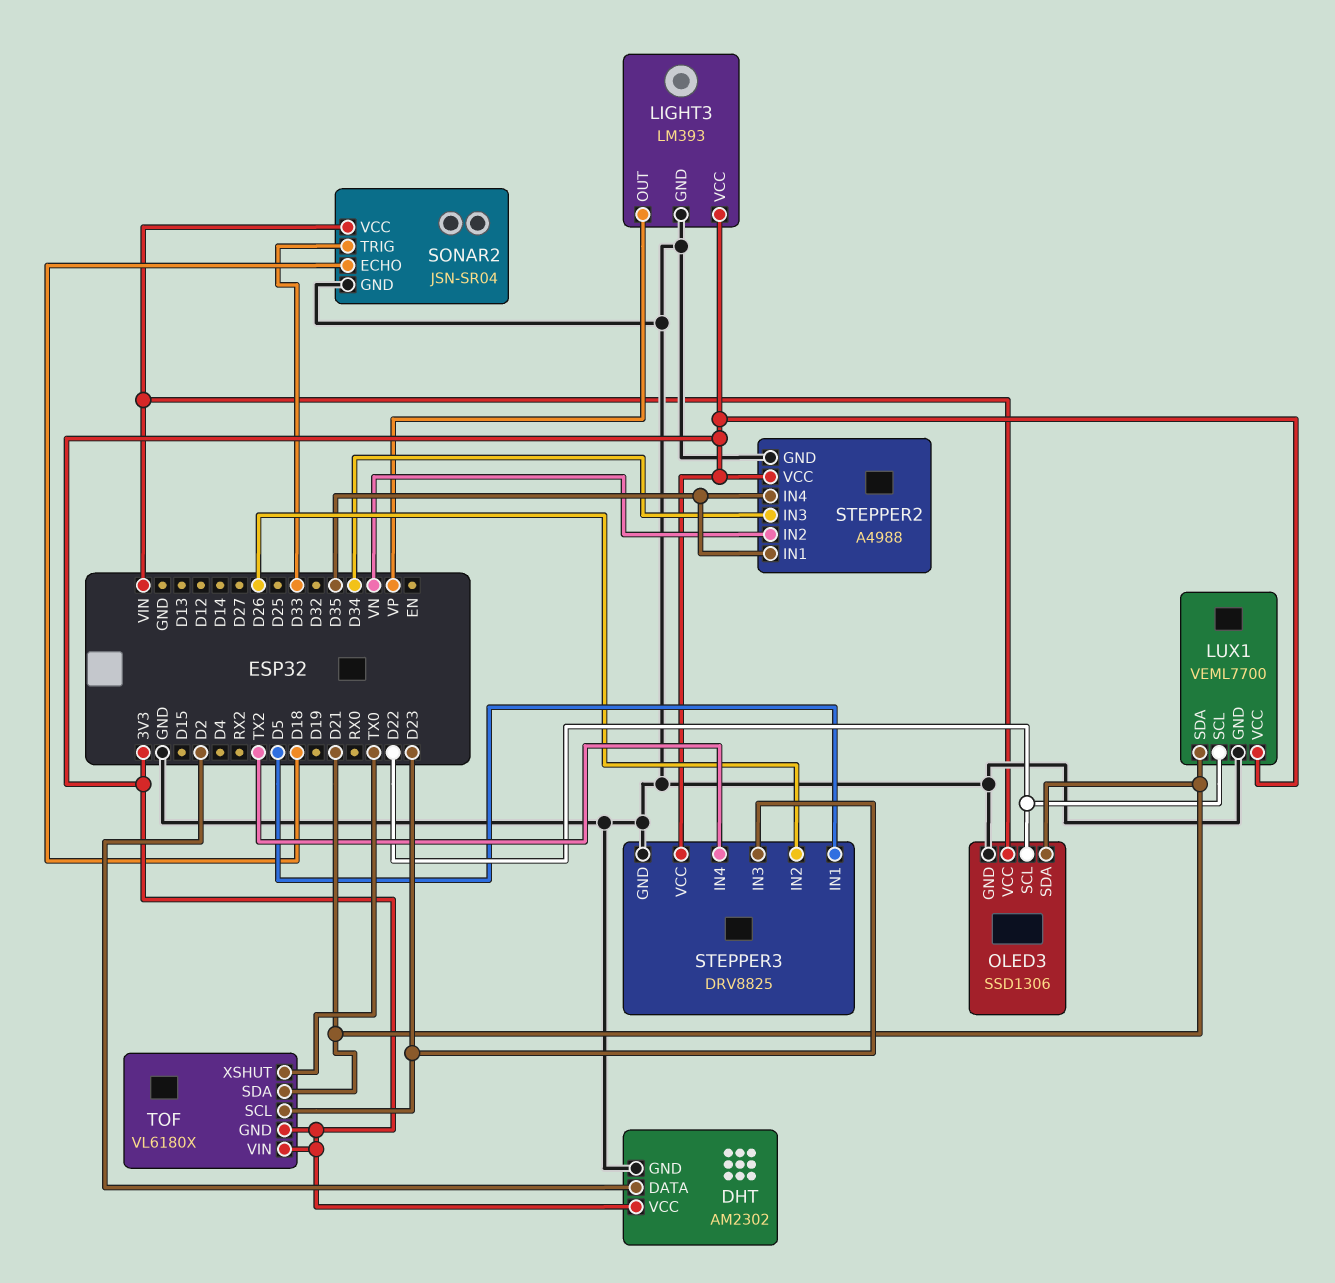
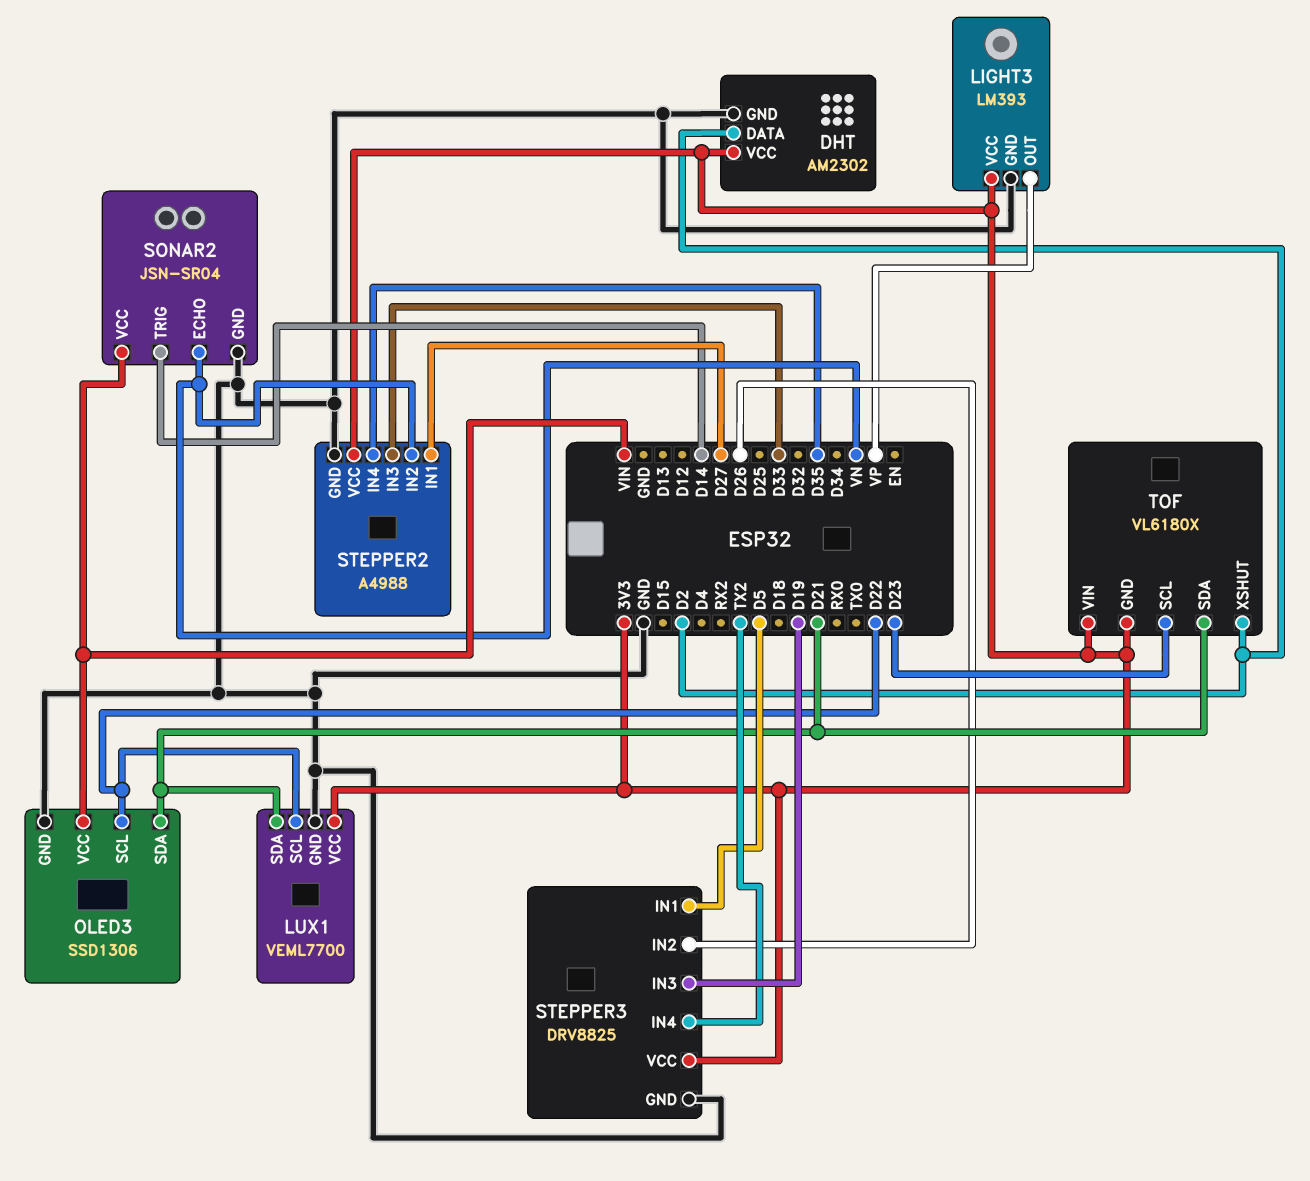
SONAR2 pin ECHO: D18 -> VN
SONAR2 pin TRIG: D33 -> D14
STEPPER2 pin IN1: D35 -> D27
STEPPER2 pin IN3: D34 -> D33
STEPPER3 pin IN3: D23 -> D19
TOF pin XSHUT: TX0 -> D2

